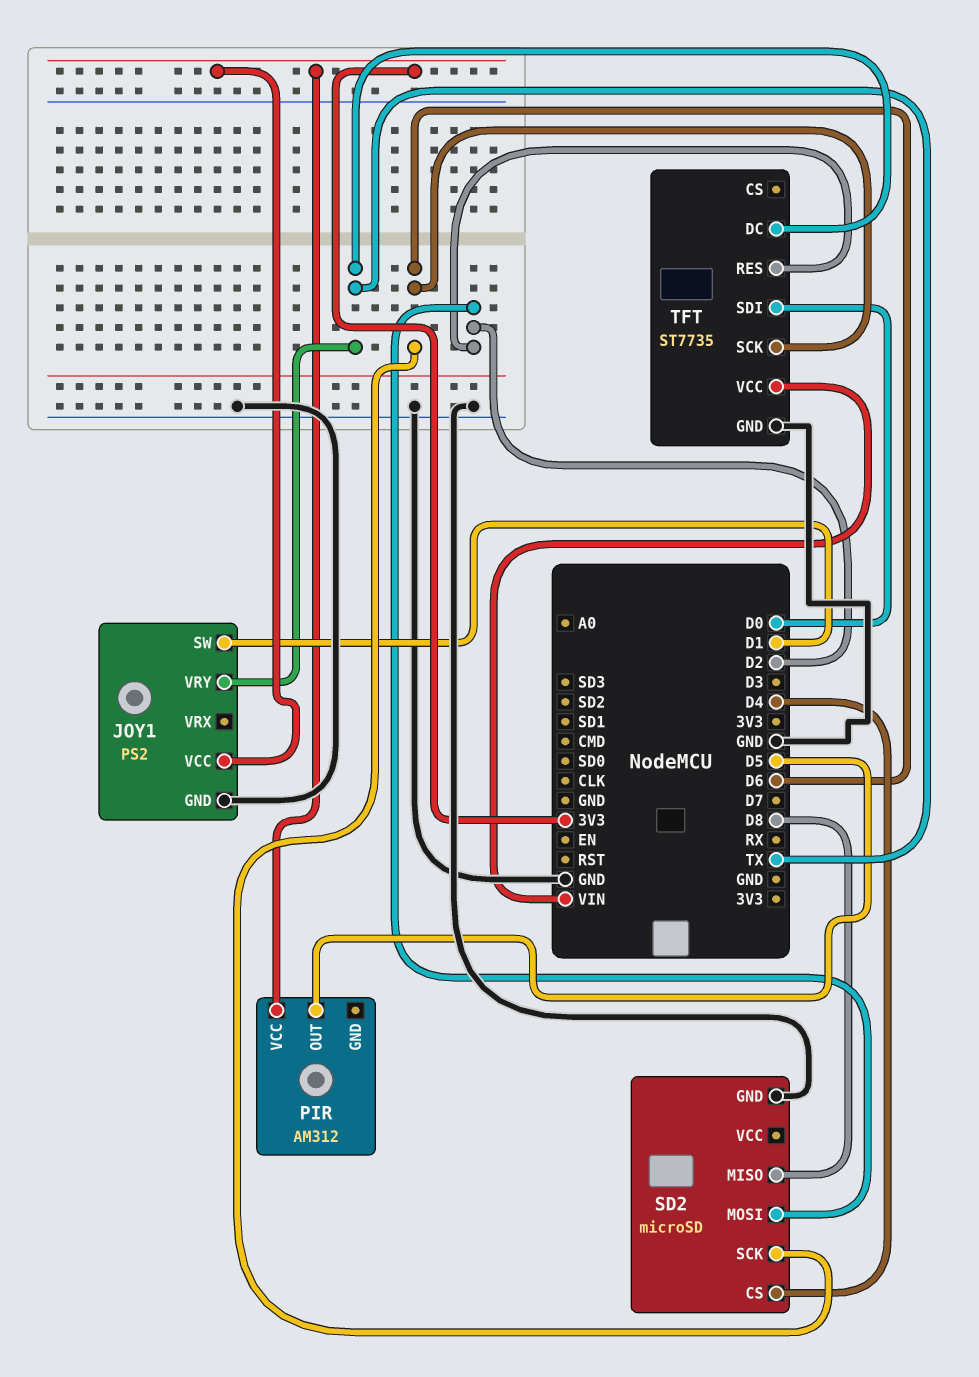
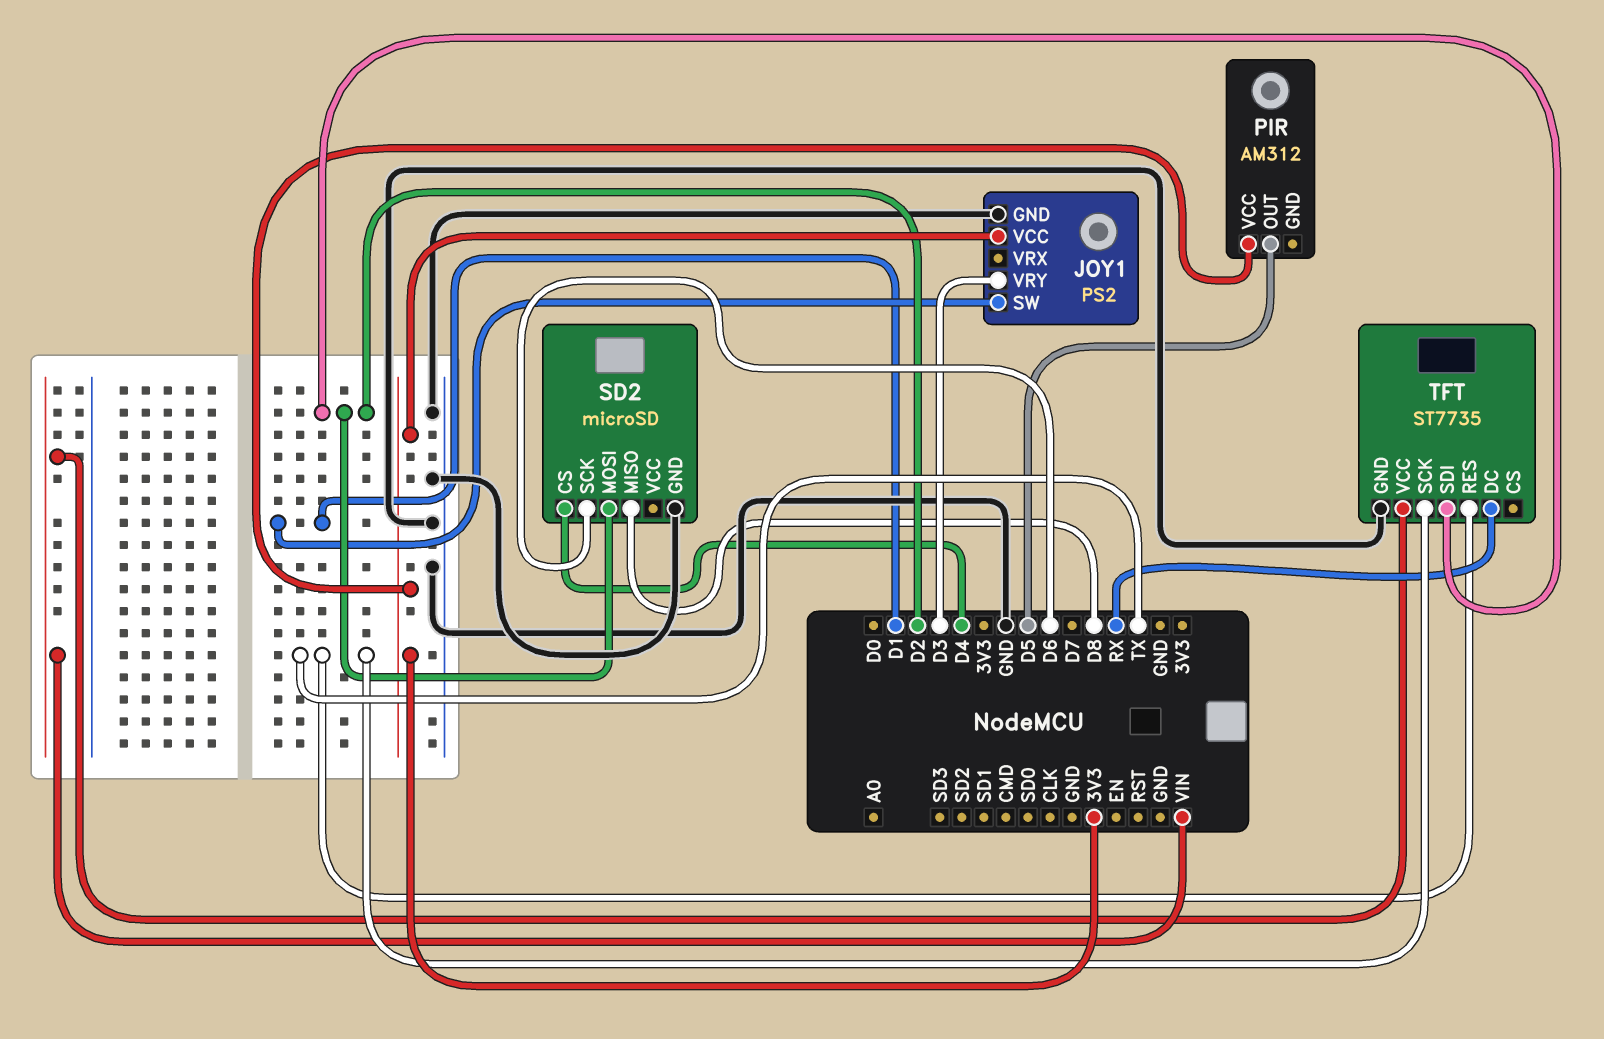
JOY1 pin VRY: TX -> D3
TFT pin DC: TX -> RX
TFT pin RES: D2 -> TX
TFT pin SCK: D6 -> TX
TFT pin SDI: D0 -> D2

